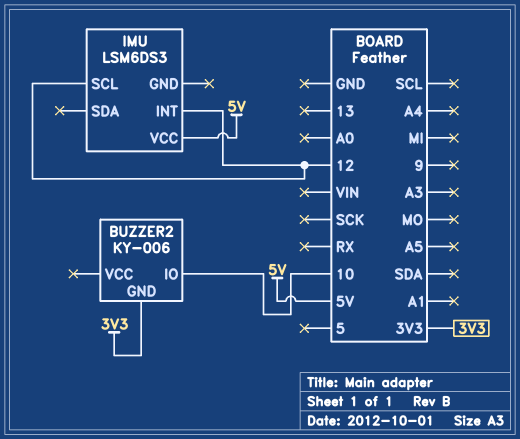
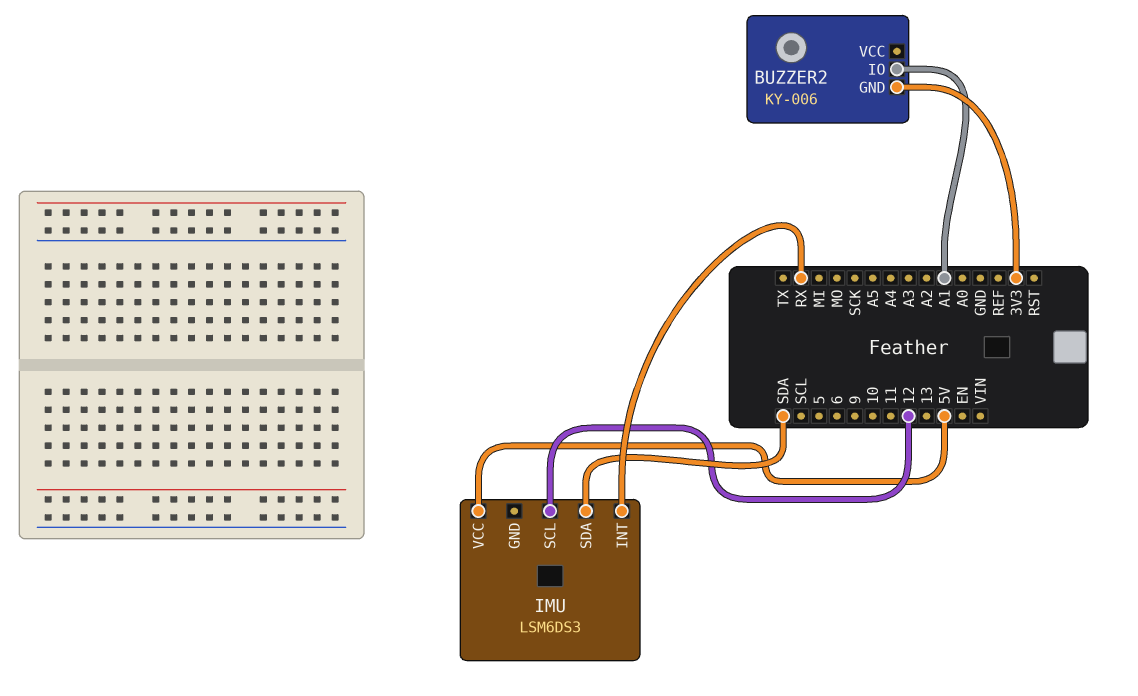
BUZZER2 pin IO: 10 -> A1
IMU pin INT: 12 -> RX
IMU pin SDA: none -> SDA

